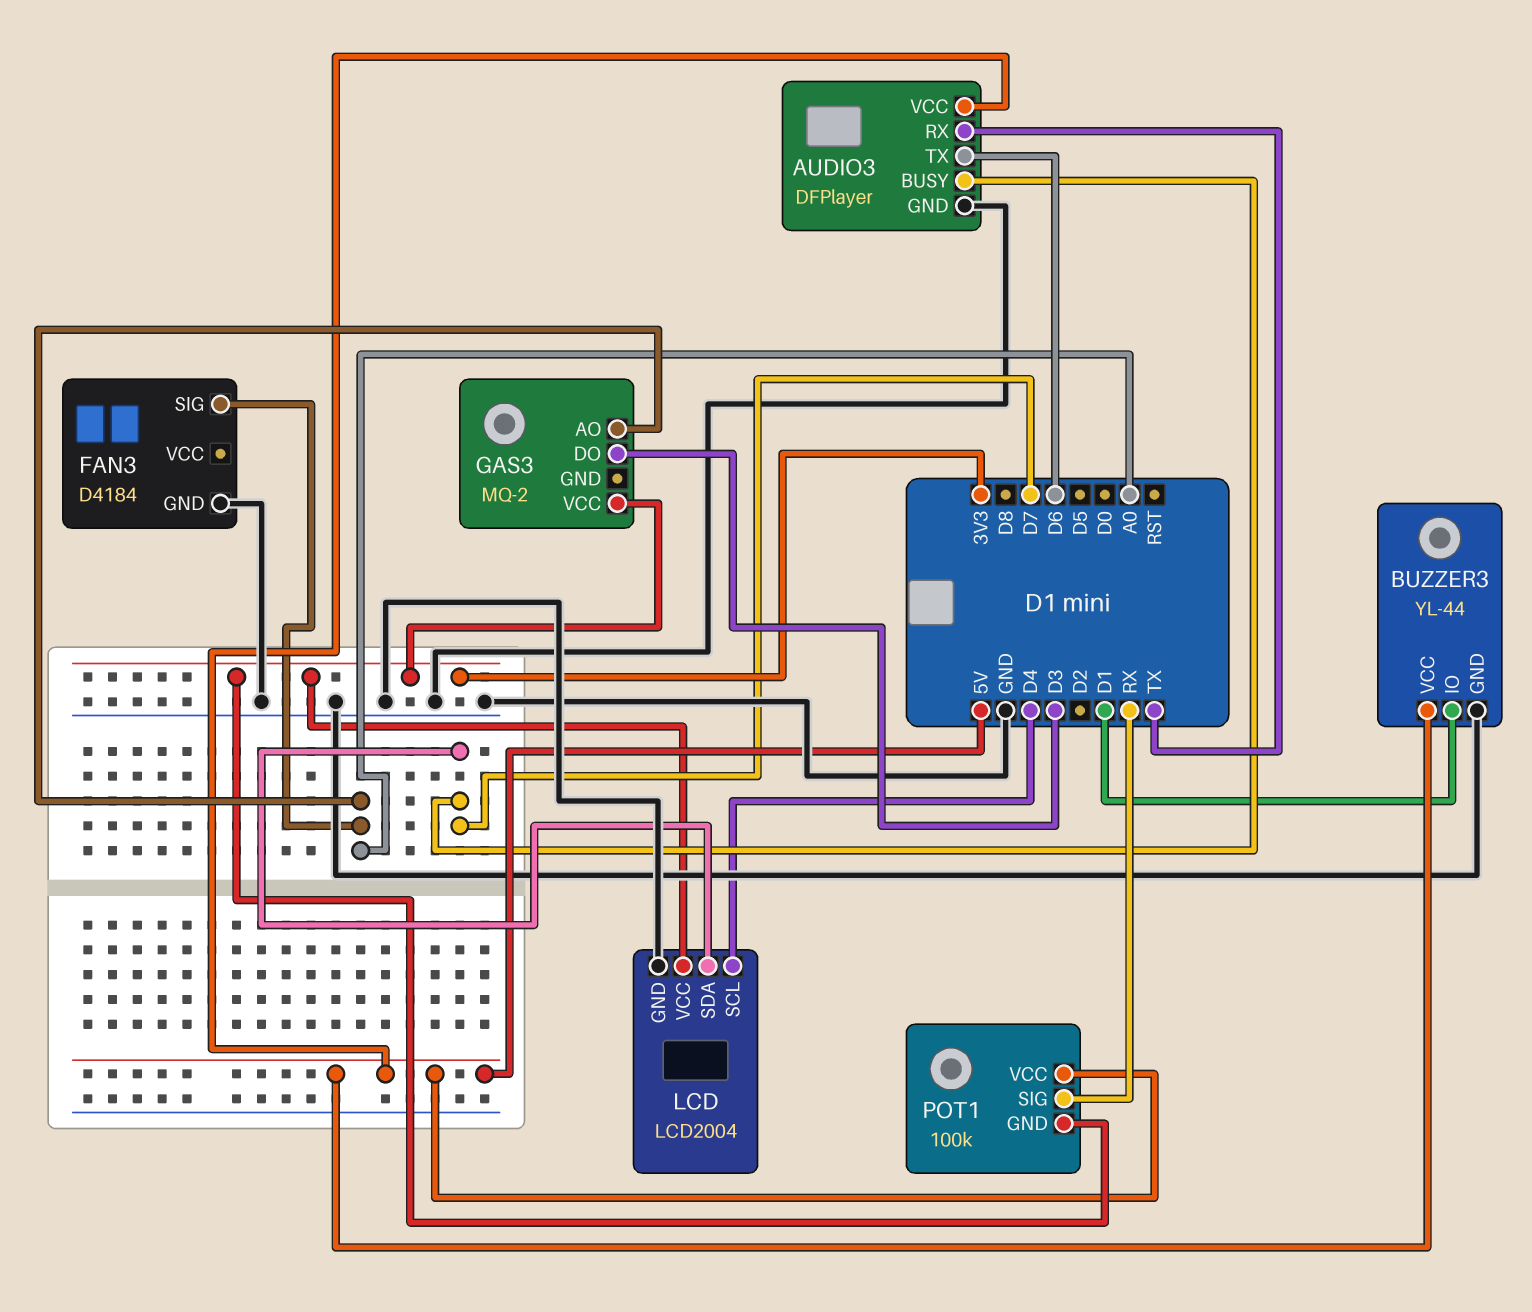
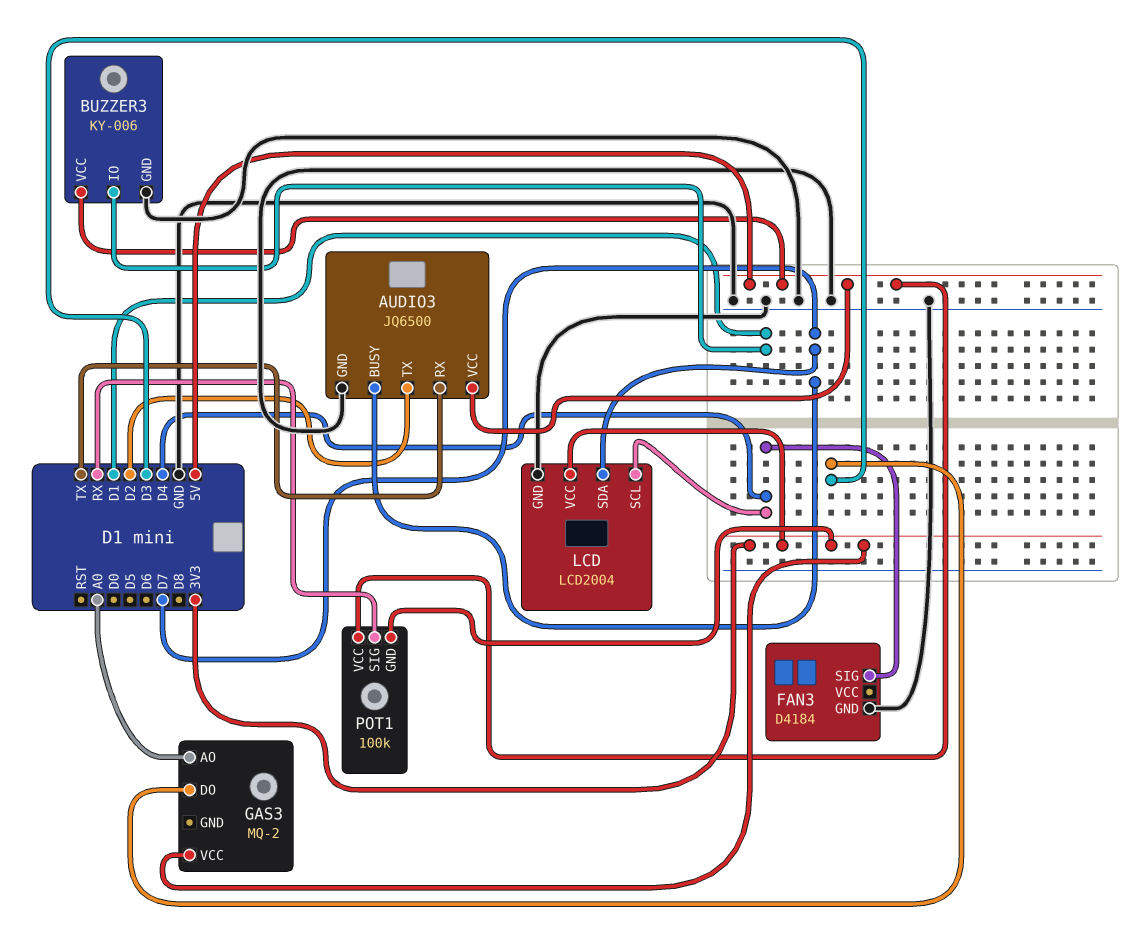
AUDIO3: DFPlayer -> JQ6500
AUDIO3 pin TX: D6 -> D2
BUZZER3: YL-44 -> KY-006
FAN3 pin SIG: A0 -> D4

